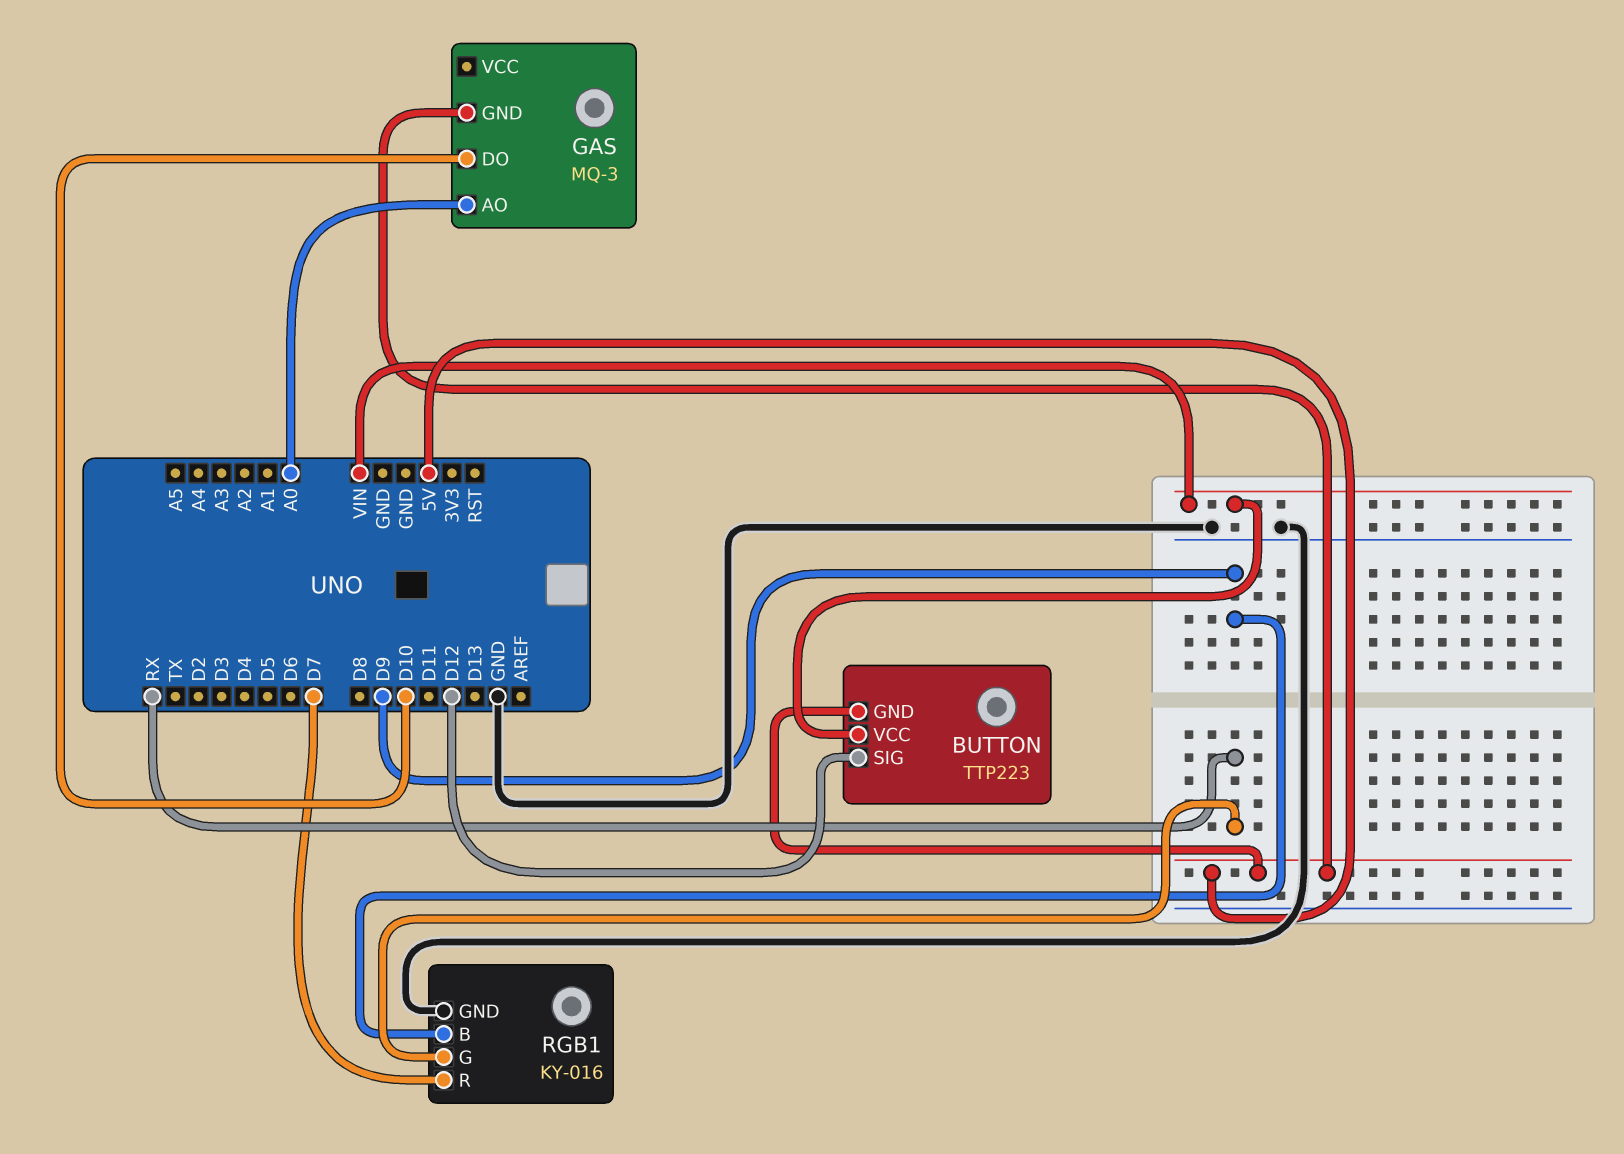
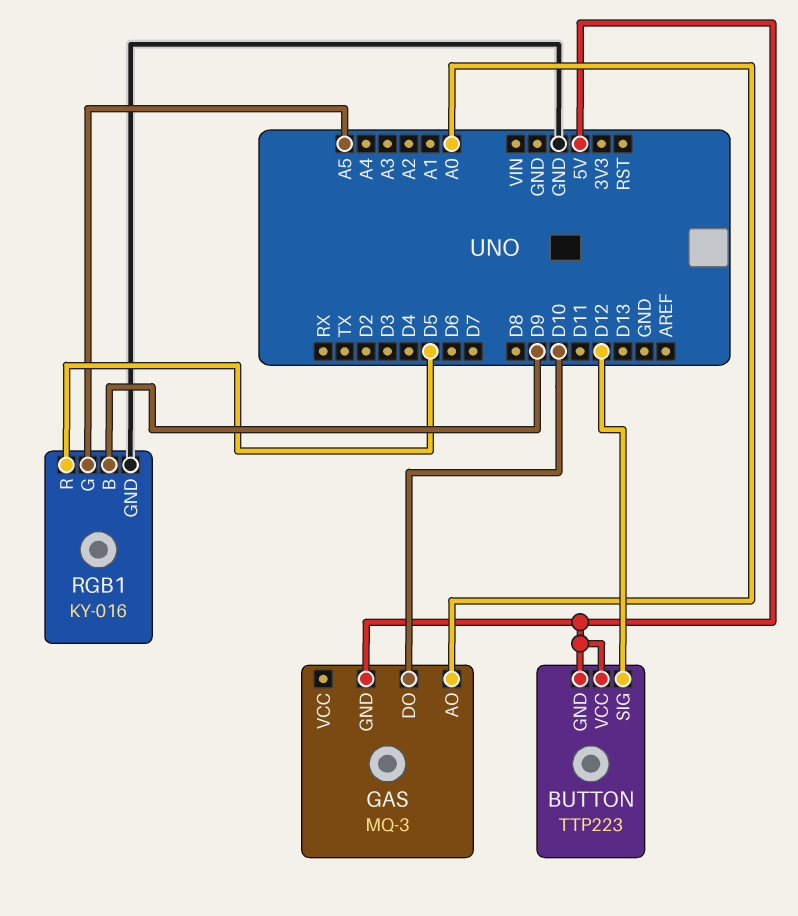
BUTTON pin VCC: VIN -> 5V
RGB1 pin G: RX -> A5
RGB1 pin R: D7 -> D5

